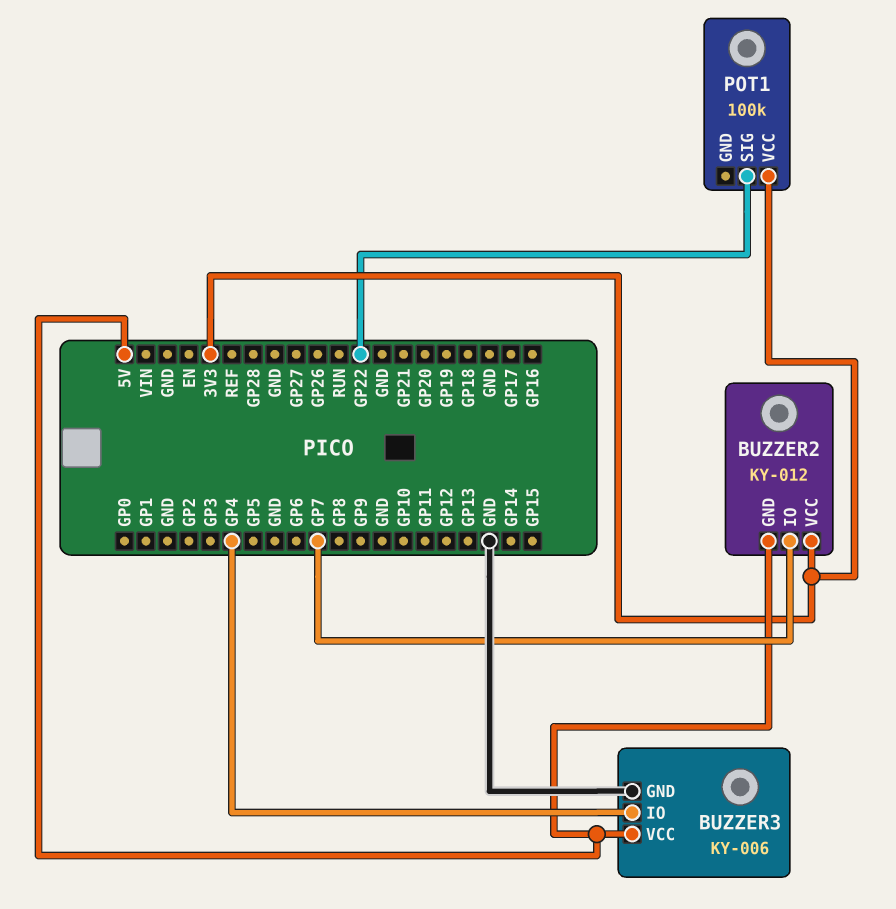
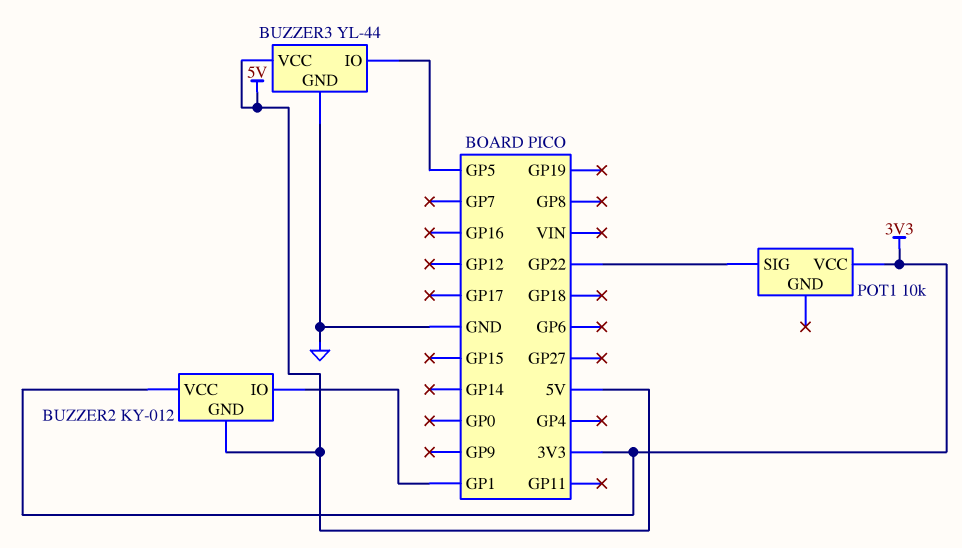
BUZZER2 pin IO: GP7 -> GP1
BUZZER3: KY-006 -> YL-44
BUZZER3 pin IO: GP4 -> GP5
POT1: 100k -> 10k

